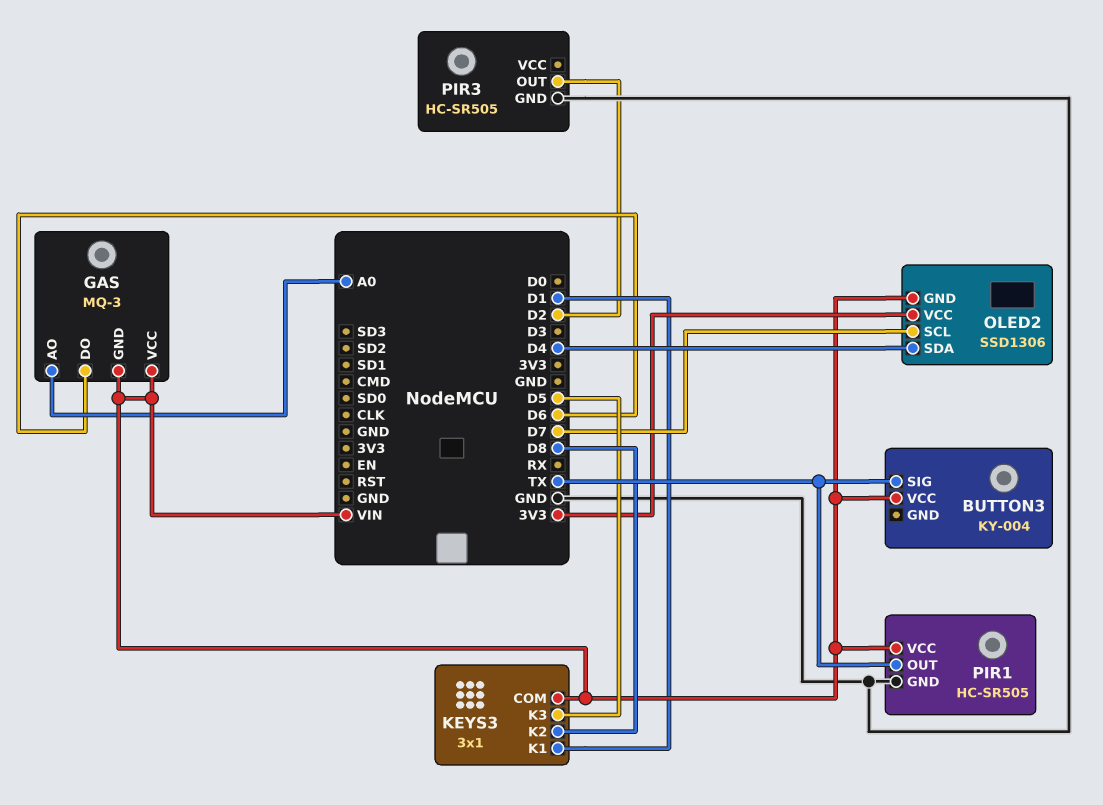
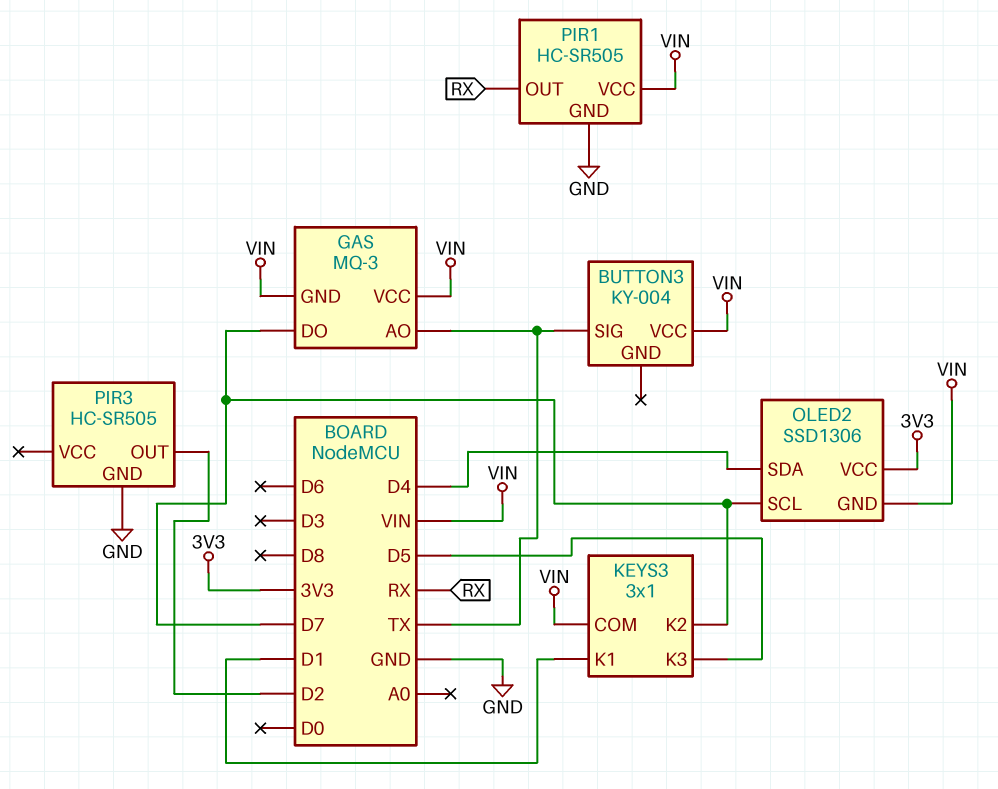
GAS pin AO: A0 -> TX
GAS pin DO: D6 -> D7
KEYS3 pin K2: D8 -> D7
PIR1 pin OUT: TX -> RX

